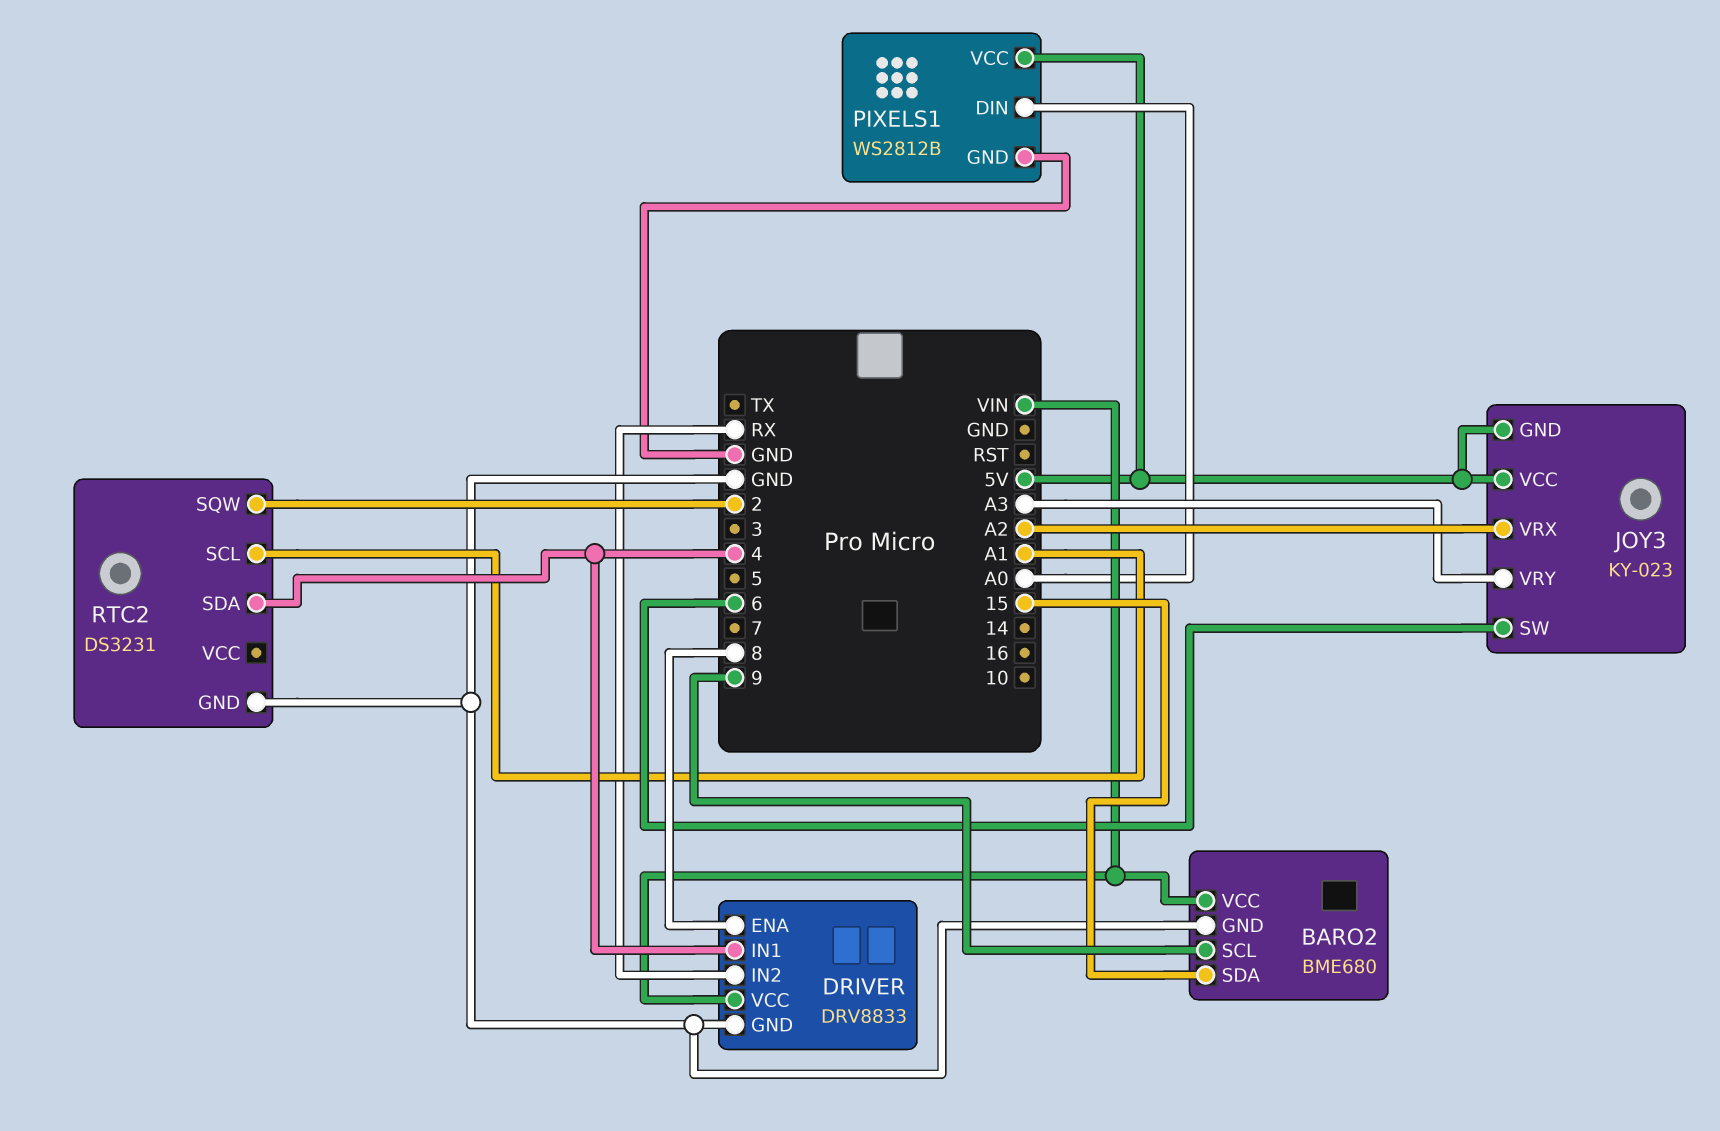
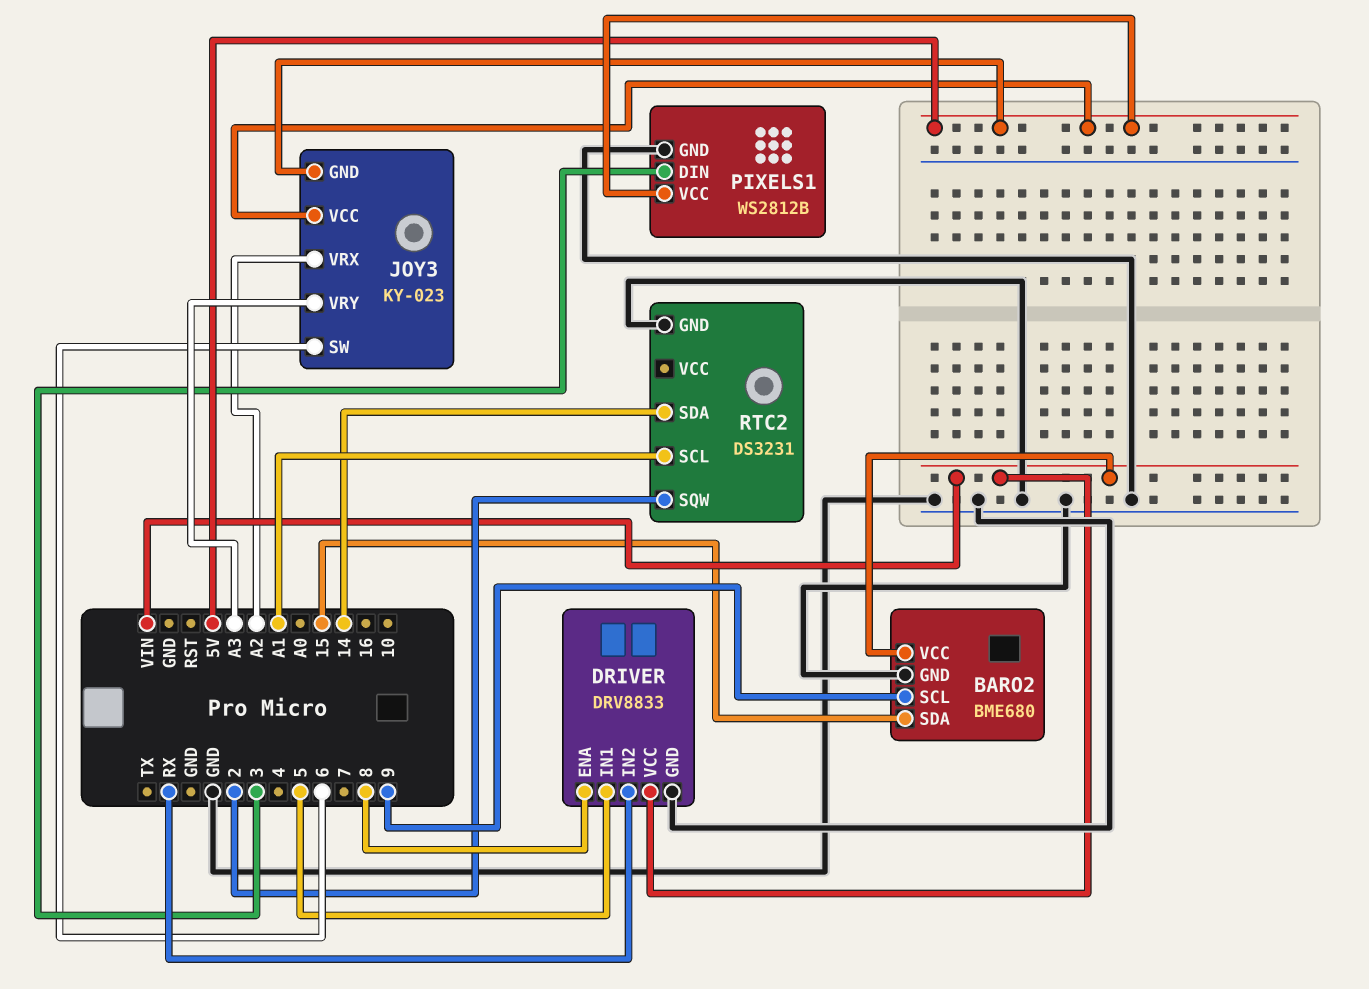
DRIVER pin IN1: 4 -> 5
PIXELS1 pin DIN: A0 -> 3
RTC2 pin SDA: 4 -> 14

